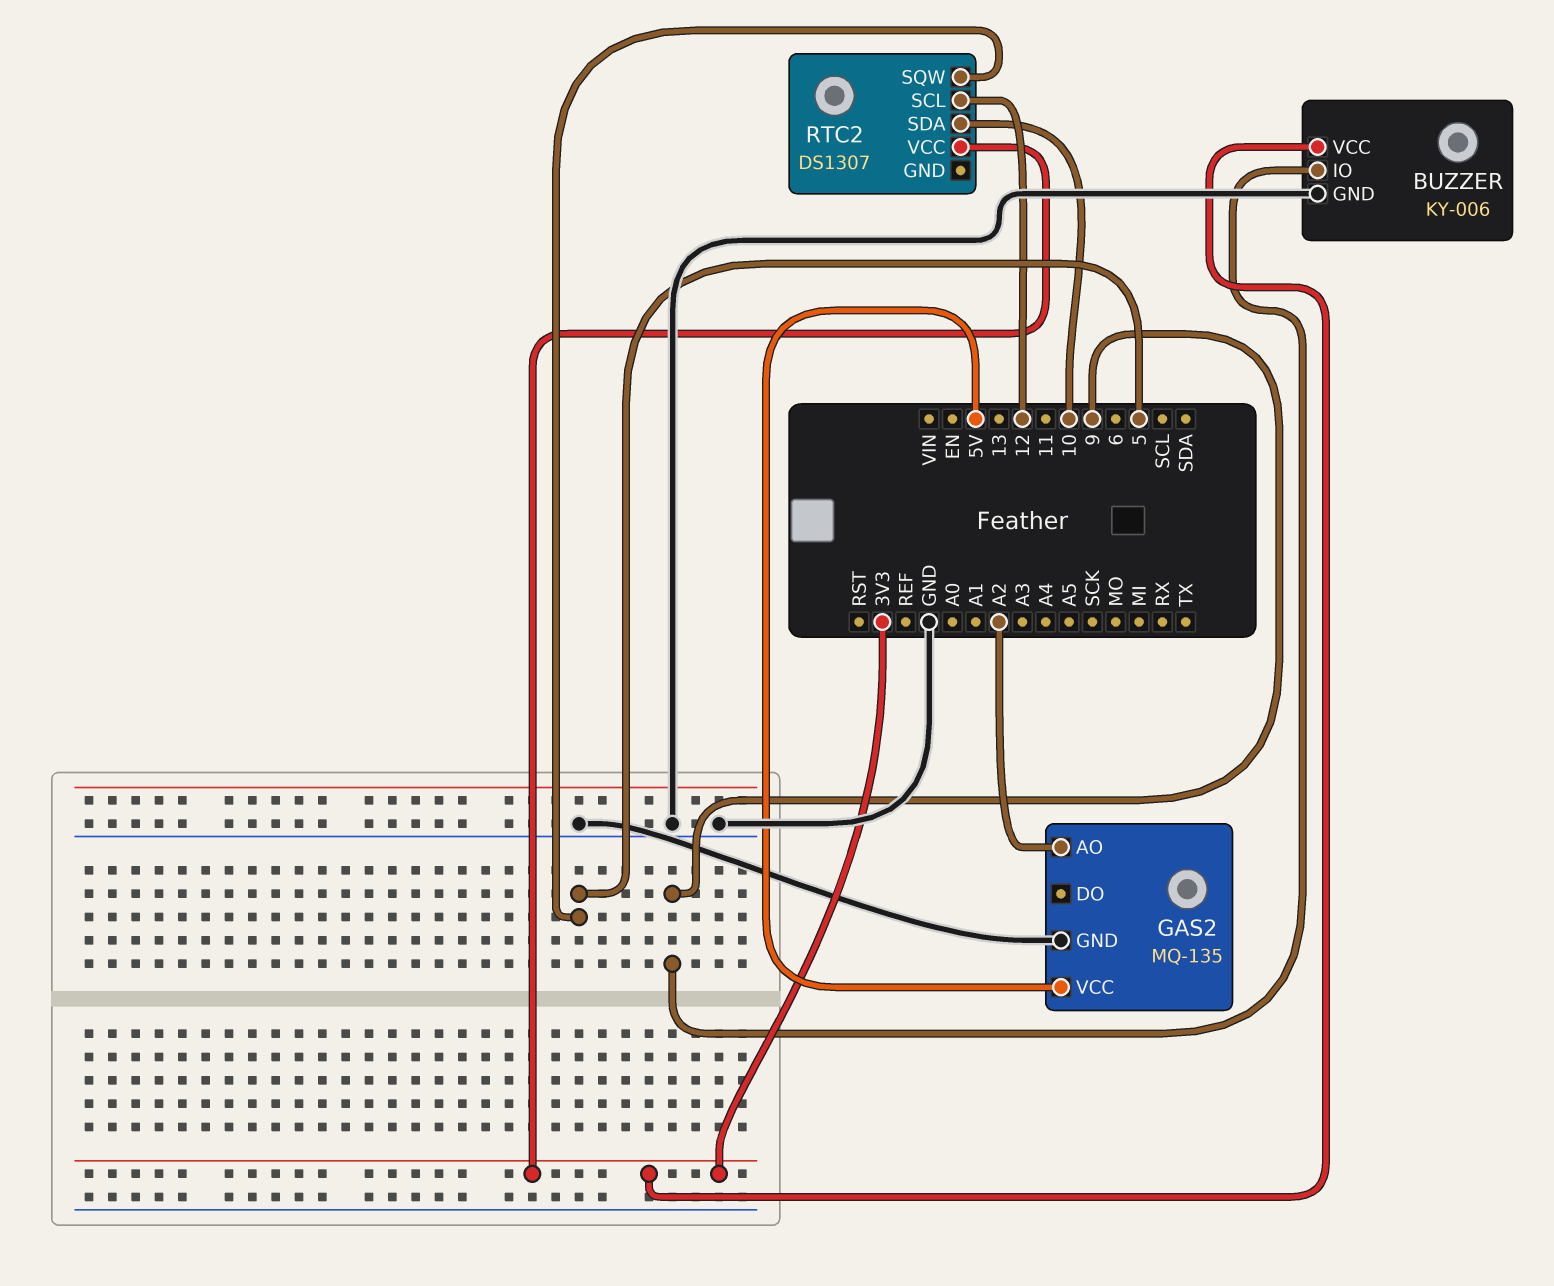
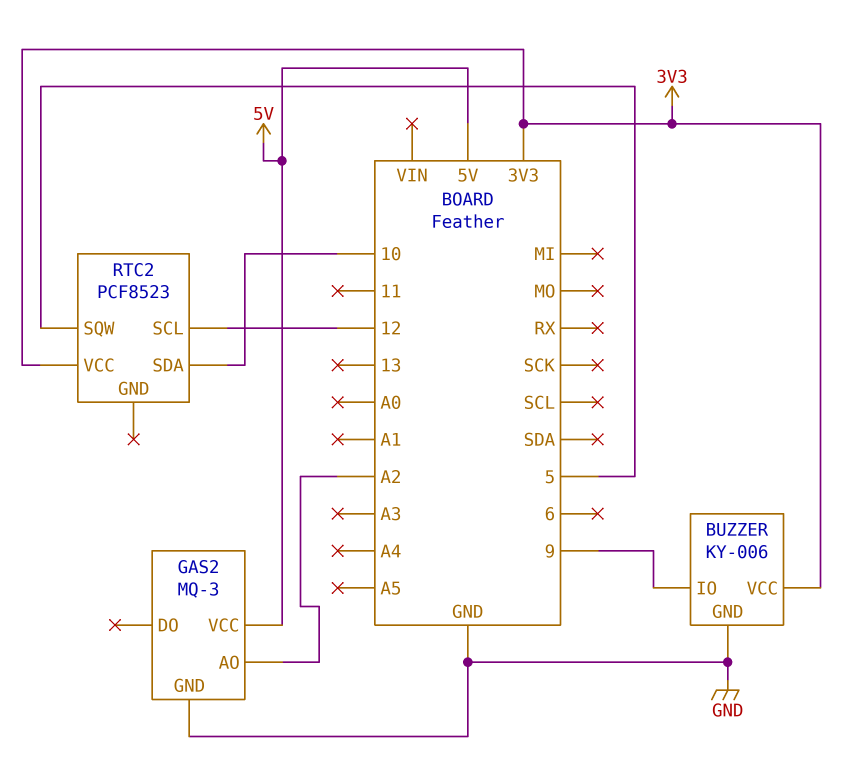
GAS2: MQ-135 -> MQ-3
RTC2: DS1307 -> PCF8523

